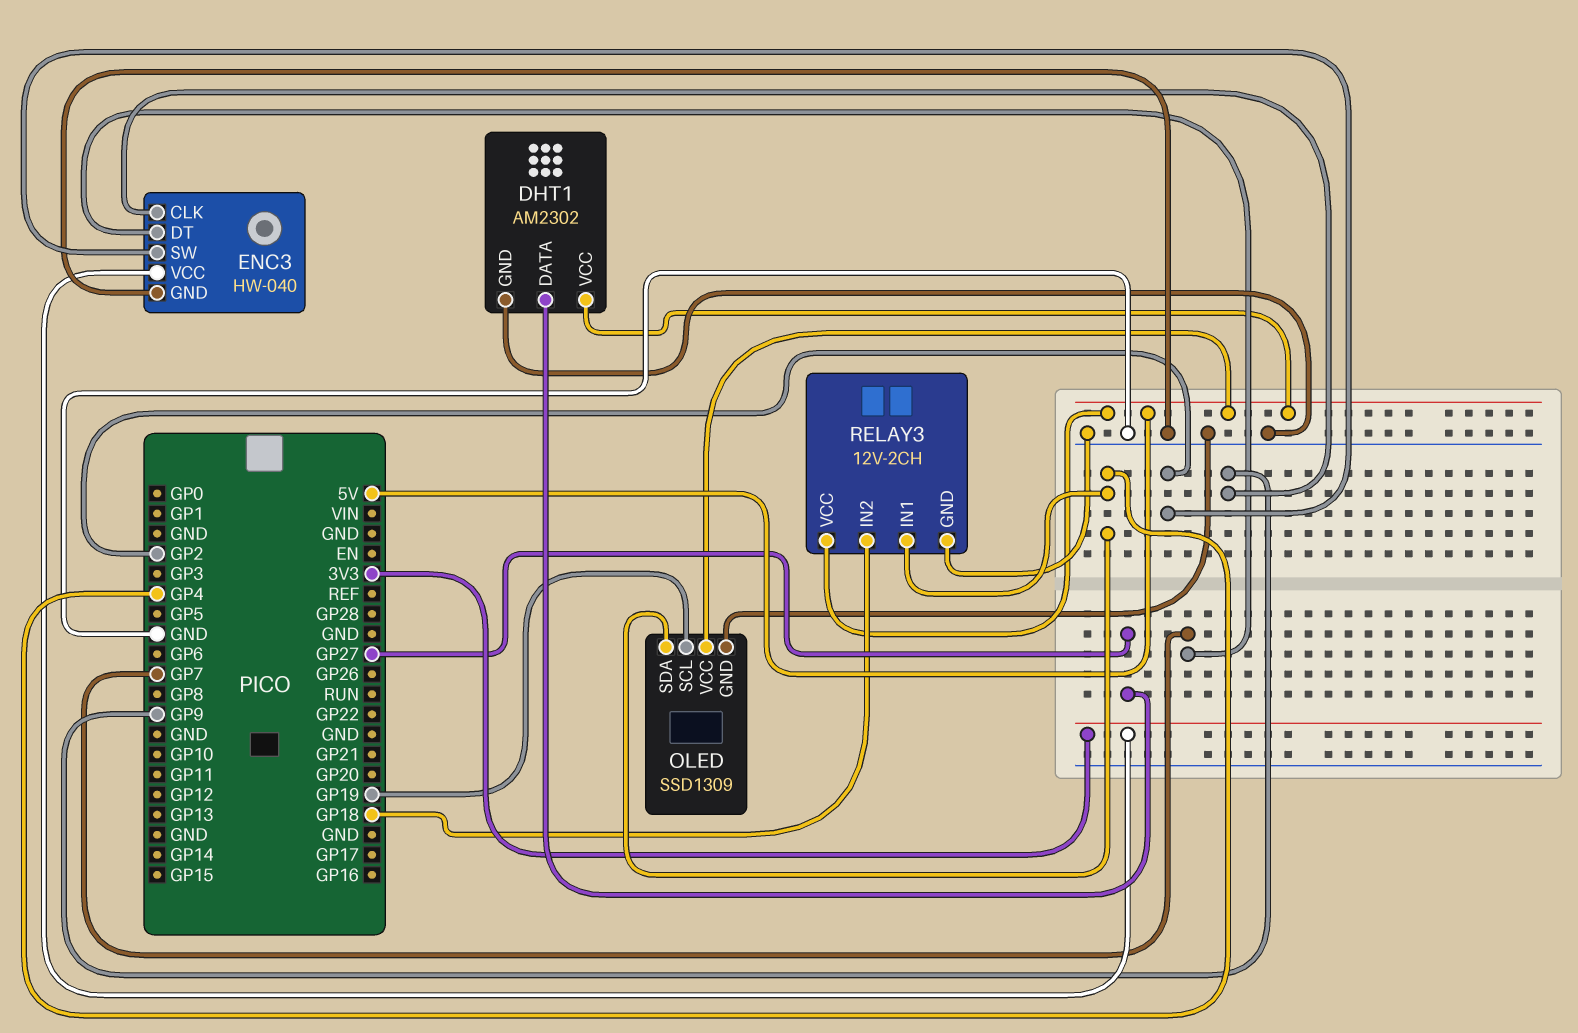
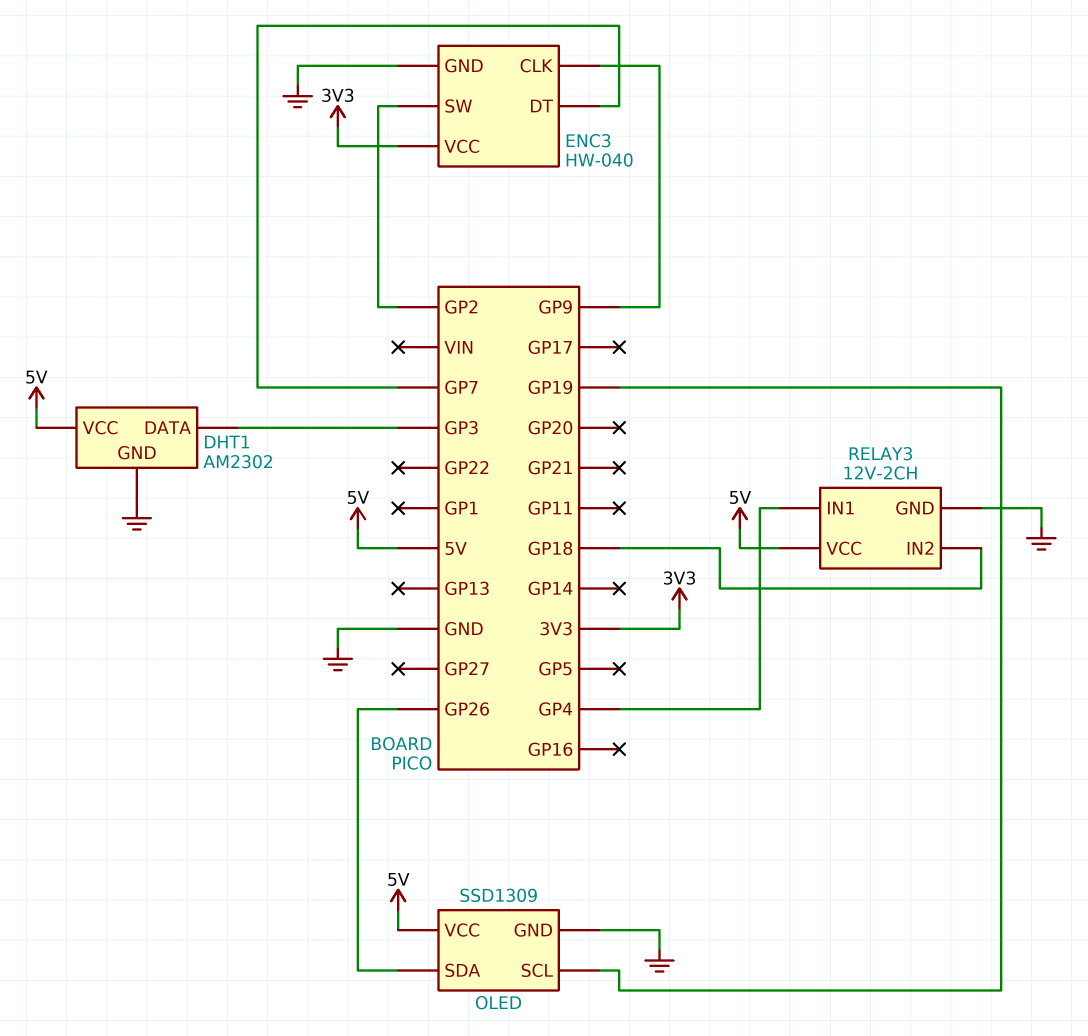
DHT1 pin DATA: GP27 -> GP3
OLED pin SDA: GP4 -> GP26

